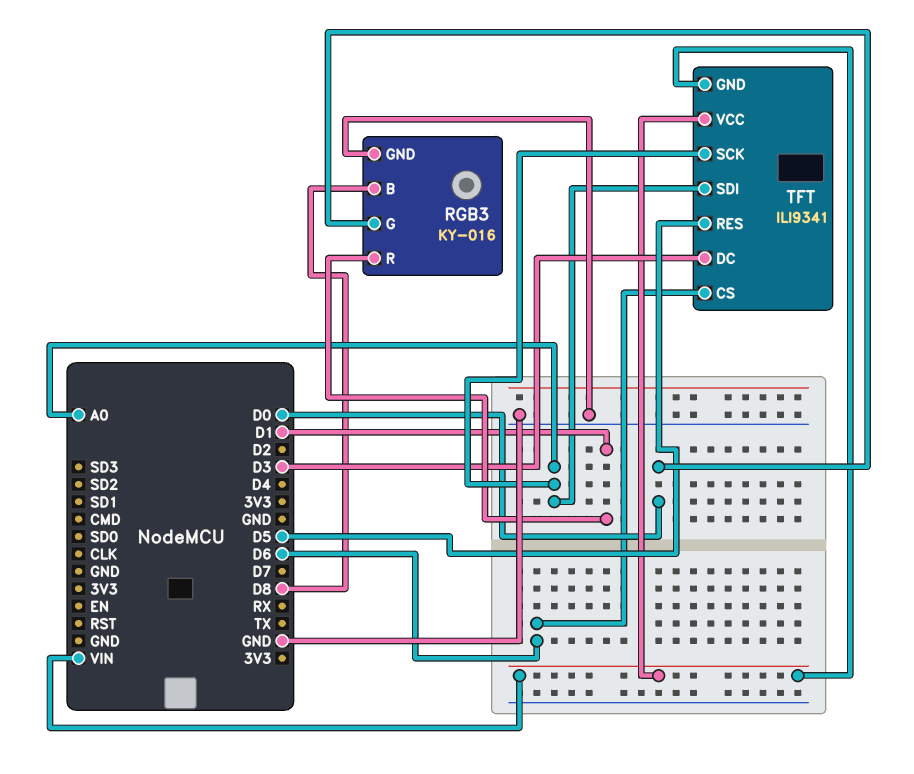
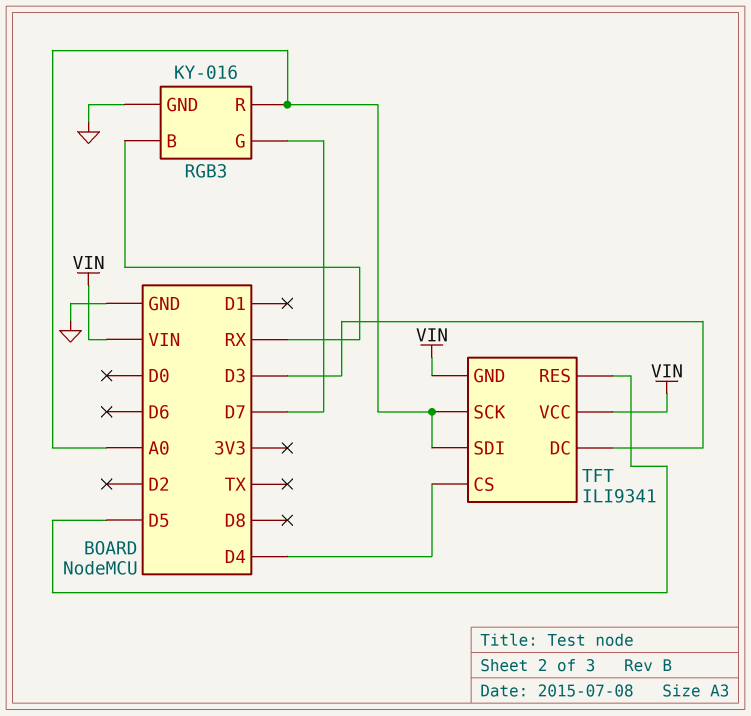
RGB3 pin B: D8 -> RX
RGB3 pin G: D0 -> D7
RGB3 pin R: D1 -> A0
TFT pin CS: D6 -> D4

